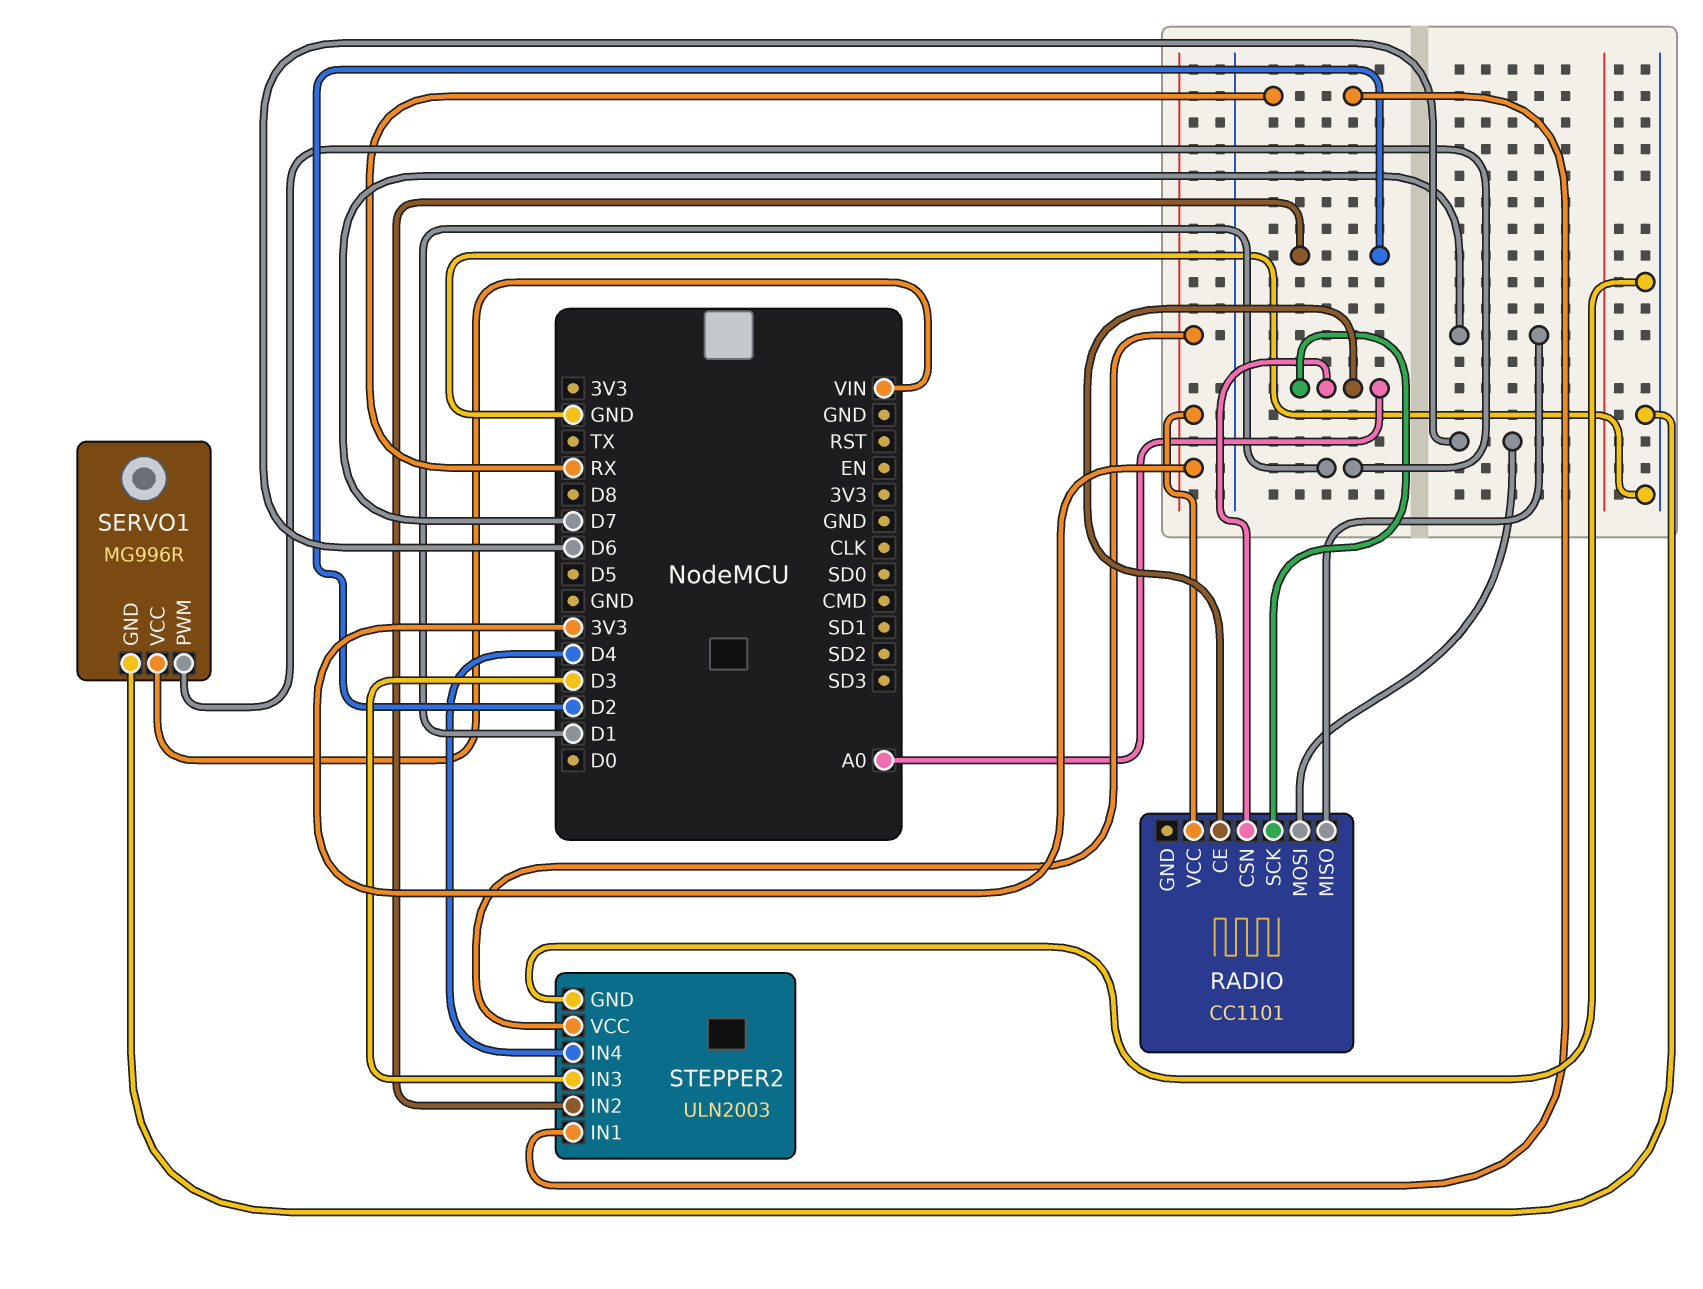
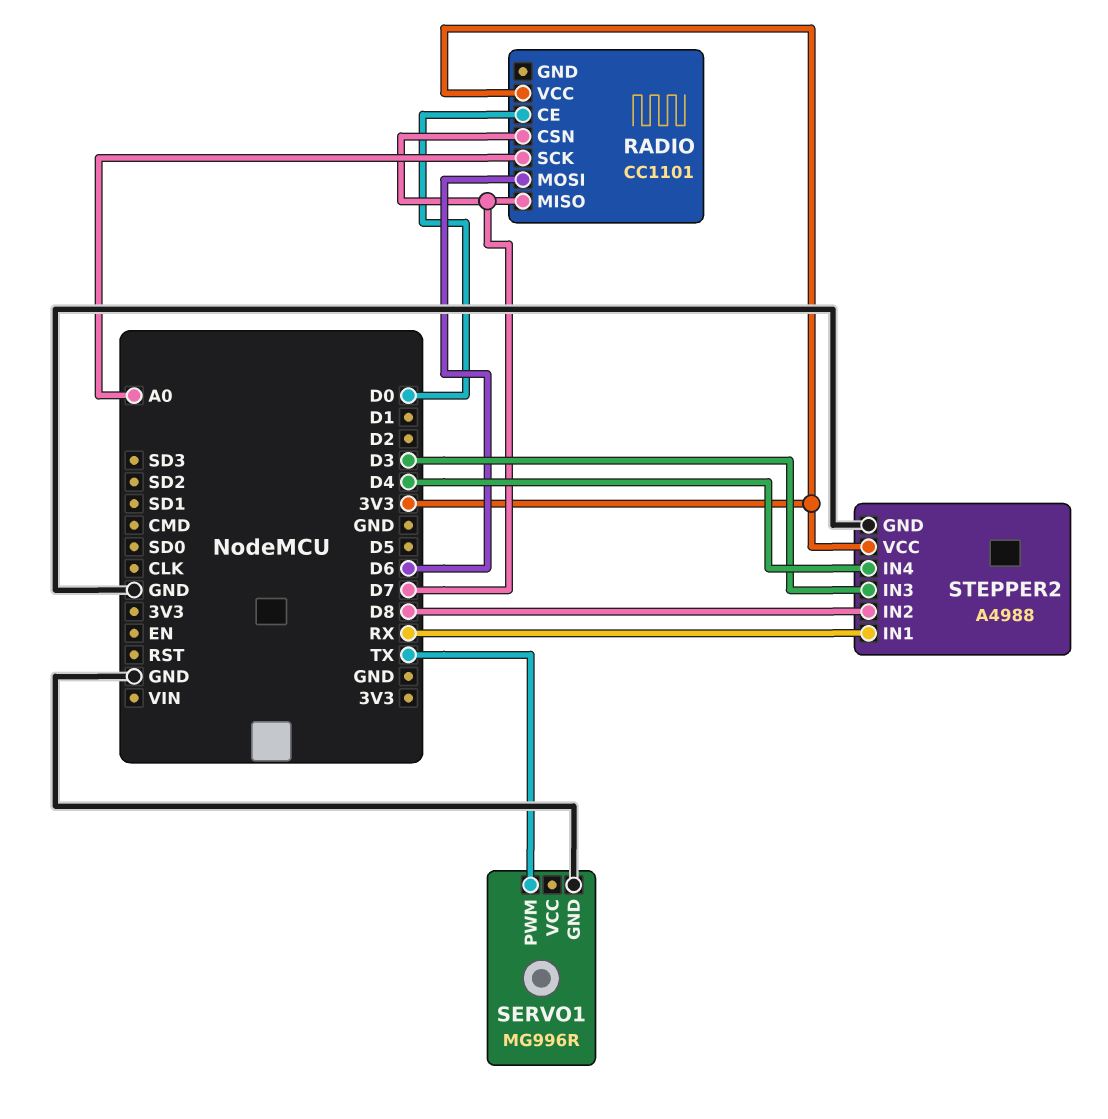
RADIO pin CE: A0 -> D0
RADIO pin CSN: A0 -> D7
SERVO1 pin PWM: D1 -> TX
SERVO1 pin VCC: VIN -> none
STEPPER2: ULN2003 -> A4988
STEPPER2 pin IN2: D2 -> D8

